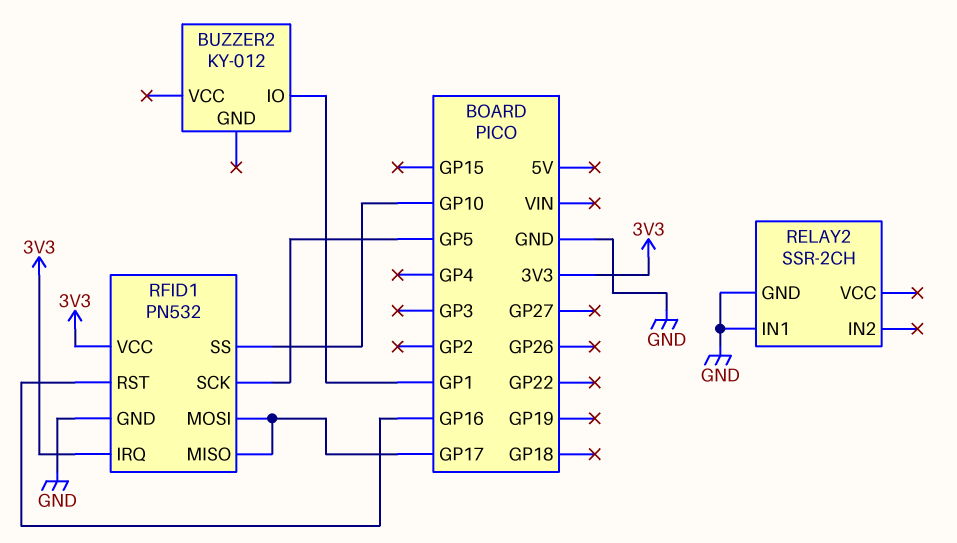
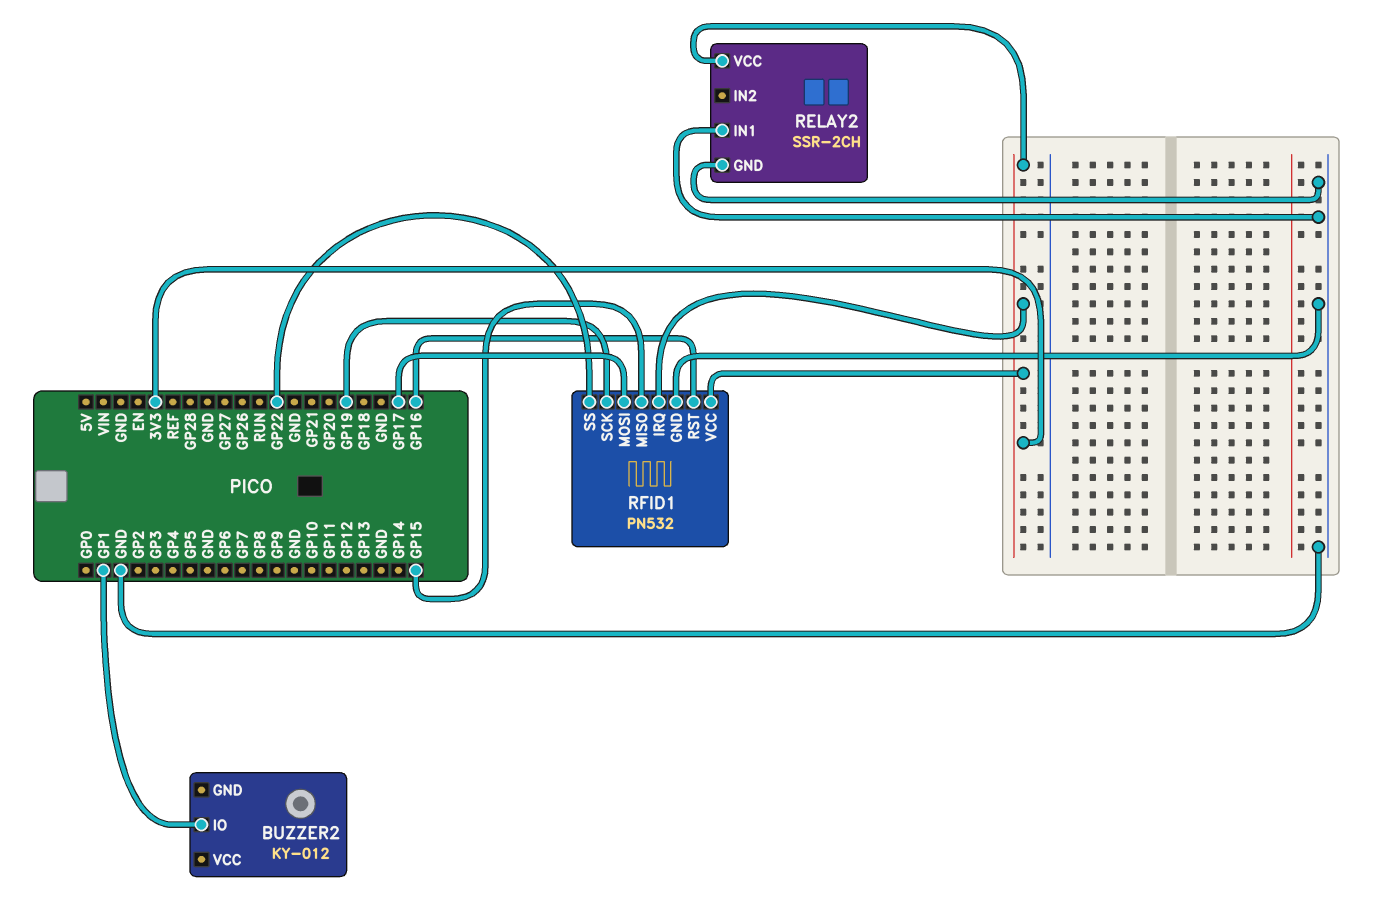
RELAY2 pin VCC: none -> 3V3
RFID1 pin MISO: GP17 -> GP15
RFID1 pin SCK: GP5 -> GP19
RFID1 pin SS: GP10 -> GP22

